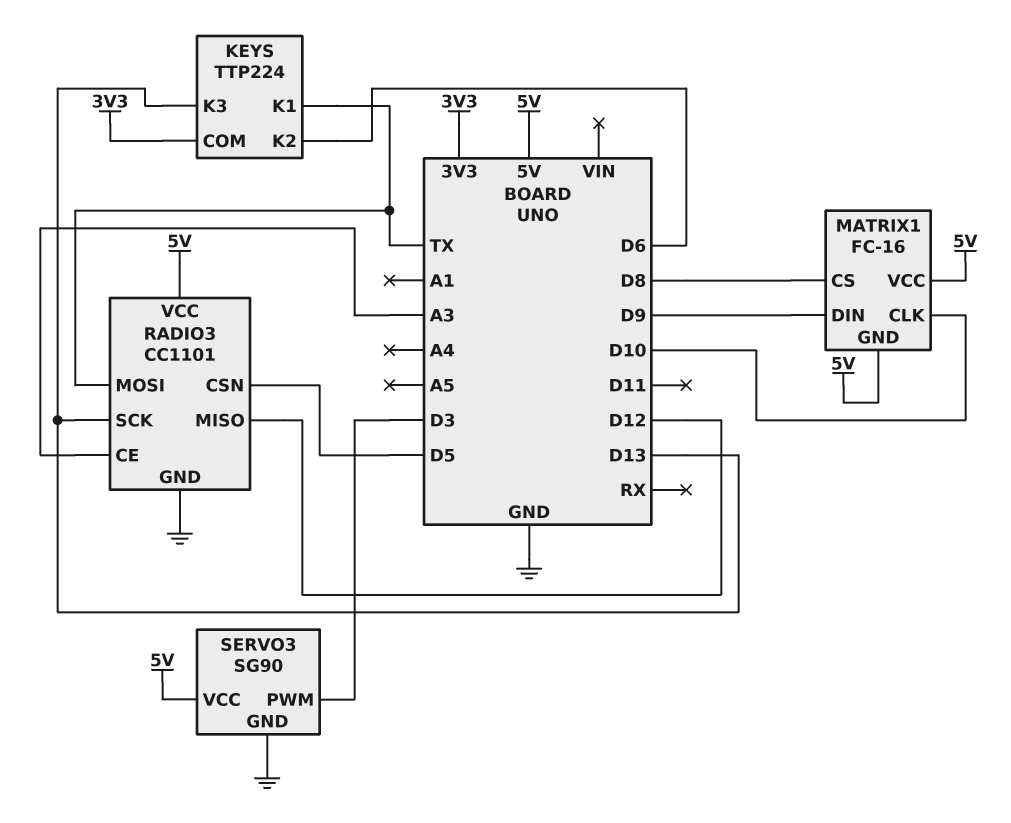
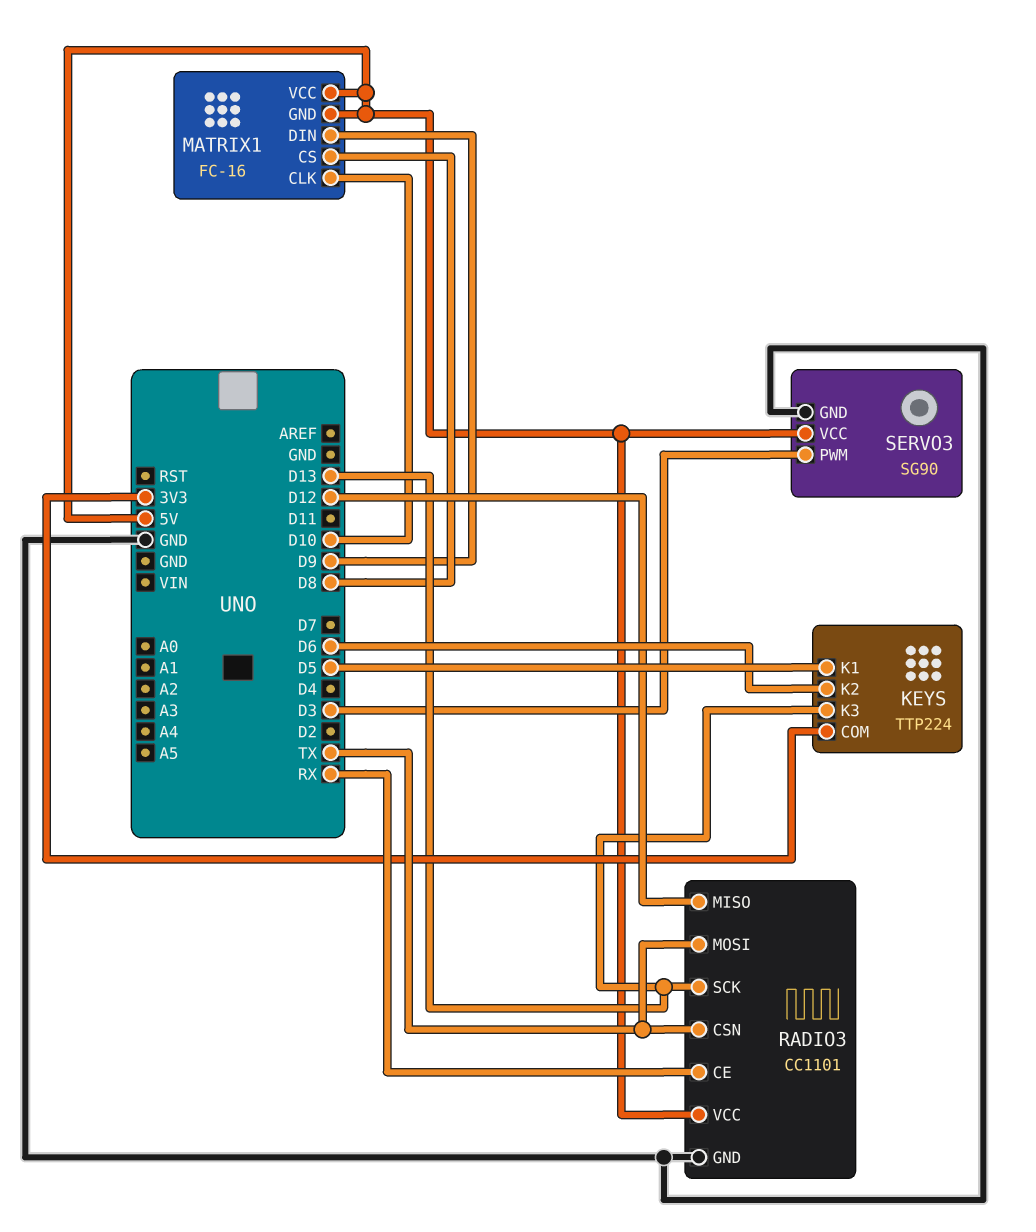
KEYS pin K1: TX -> D5
RADIO3 pin CE: A3 -> RX
RADIO3 pin CSN: D5 -> TX

